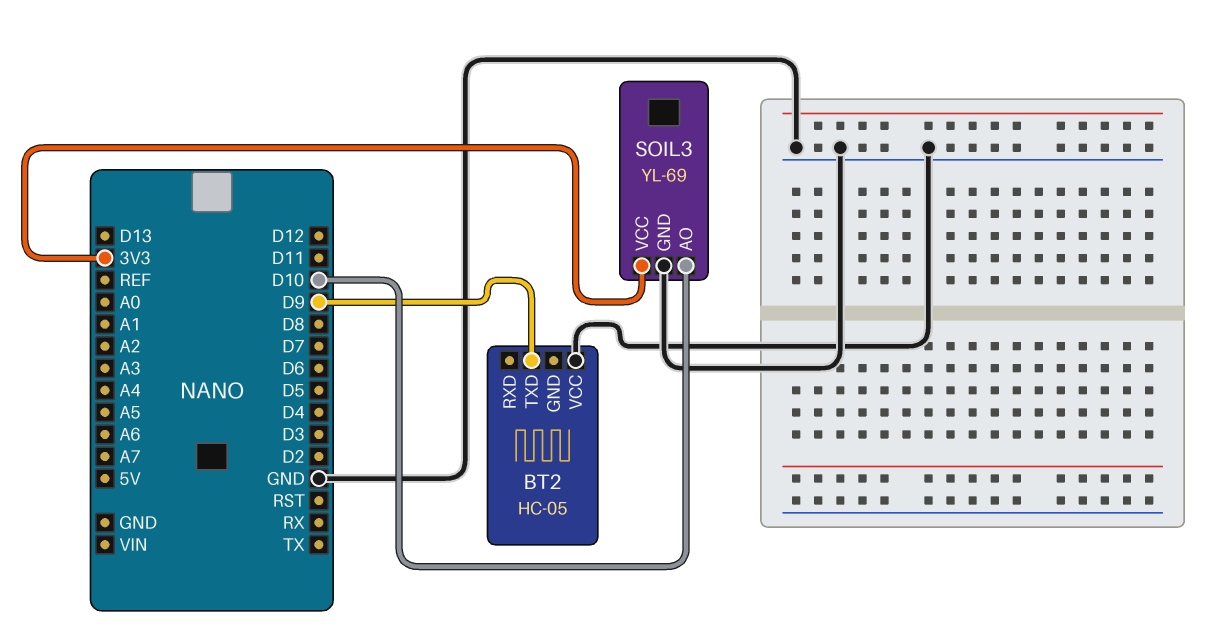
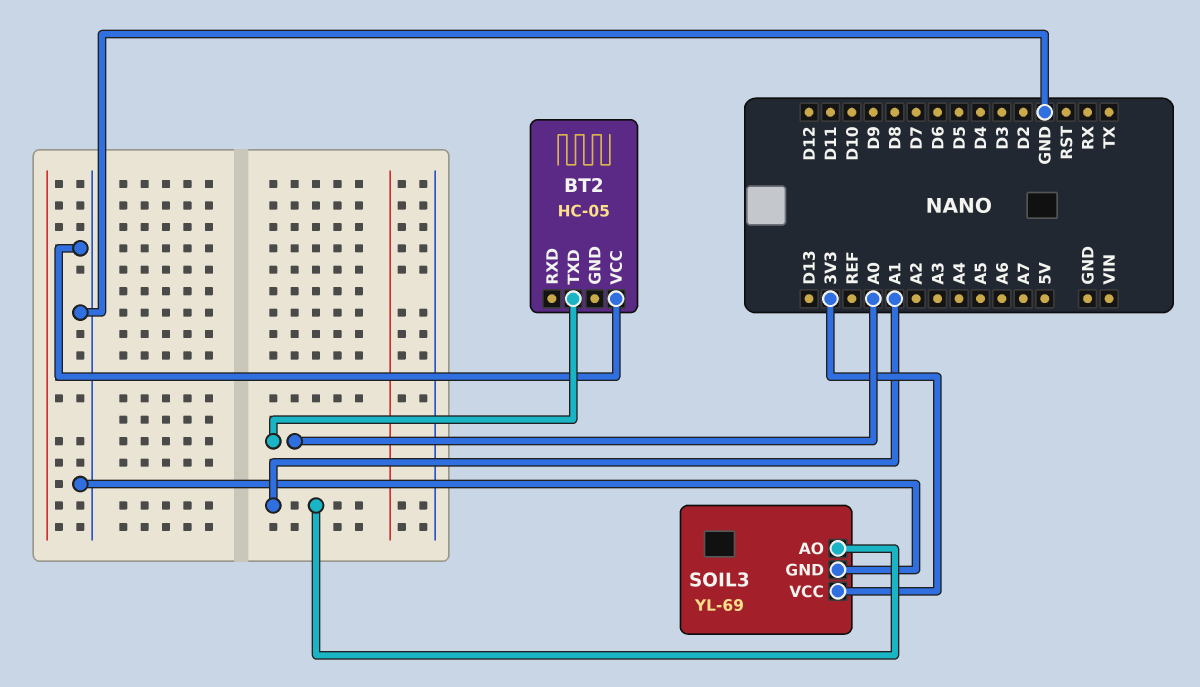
BT2 pin TXD: D9 -> A0
SOIL3 pin AO: D10 -> A1

